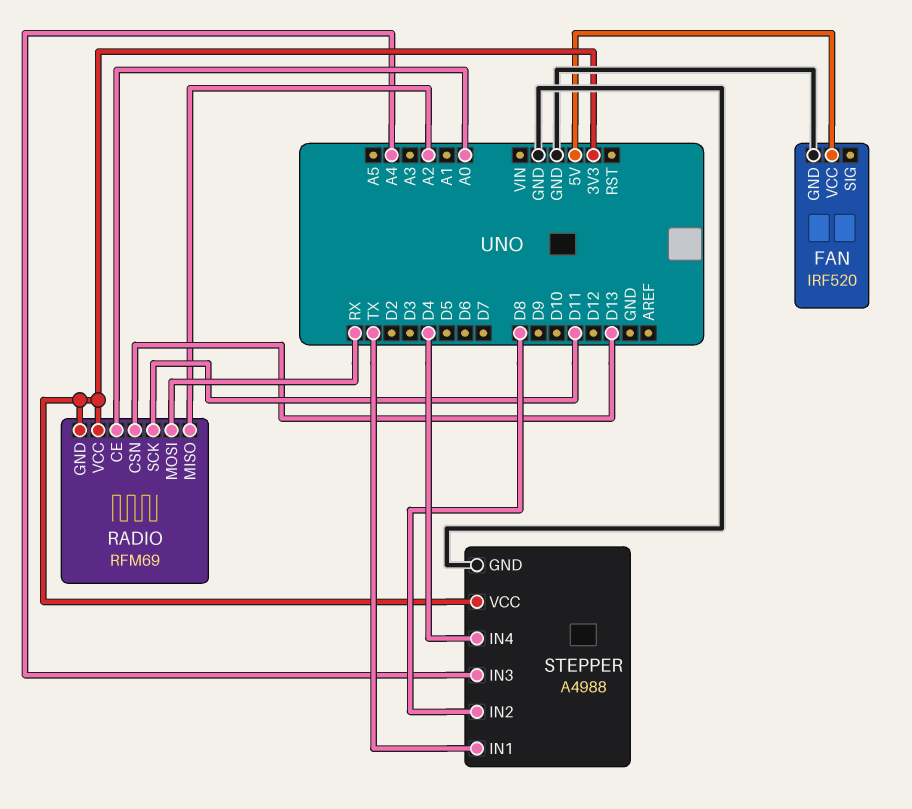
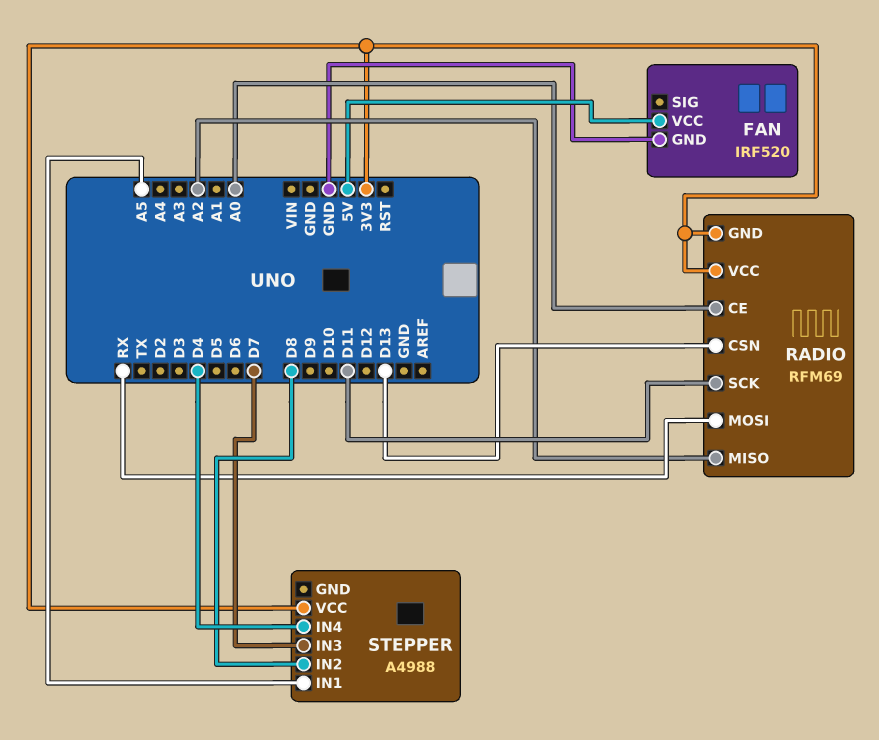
STEPPER pin GND: GND -> none
STEPPER pin IN1: TX -> A5
STEPPER pin IN3: A4 -> D7

